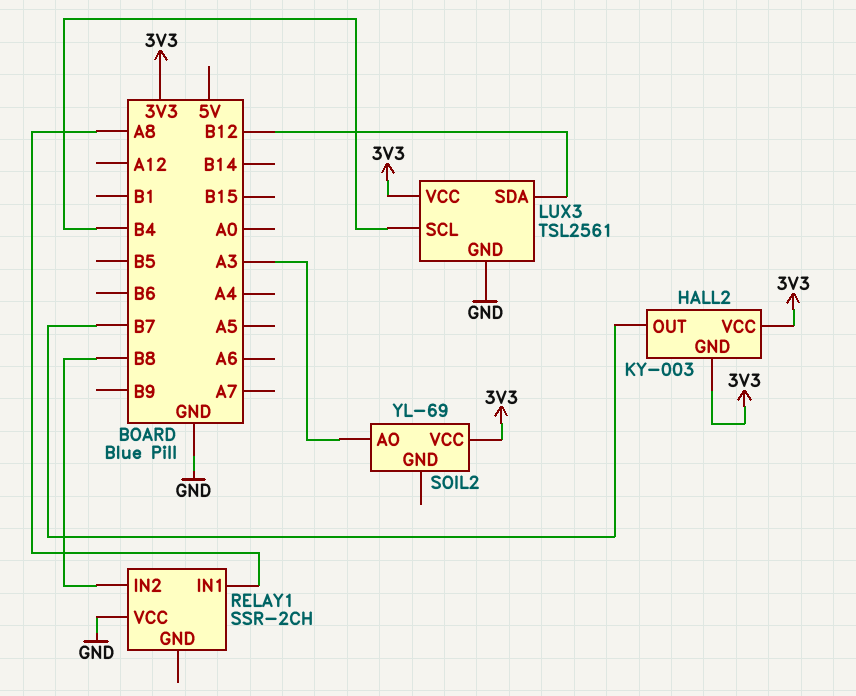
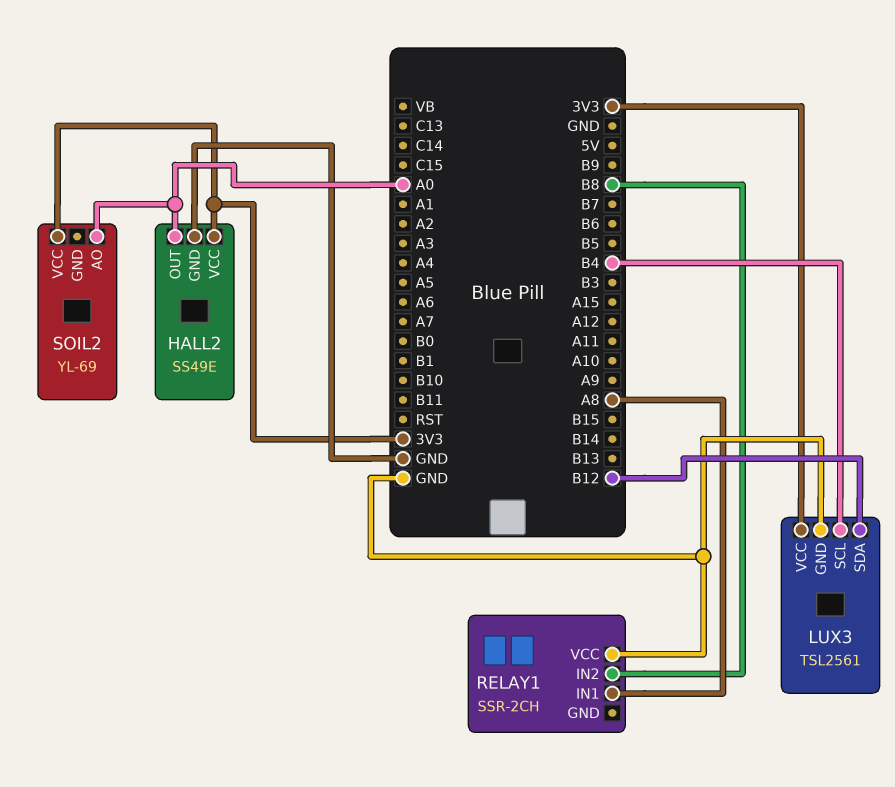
HALL2: KY-003 -> SS49E
HALL2 pin GND: 3V3 -> GND
HALL2 pin OUT: B7 -> A0
SOIL2 pin AO: A3 -> A0

